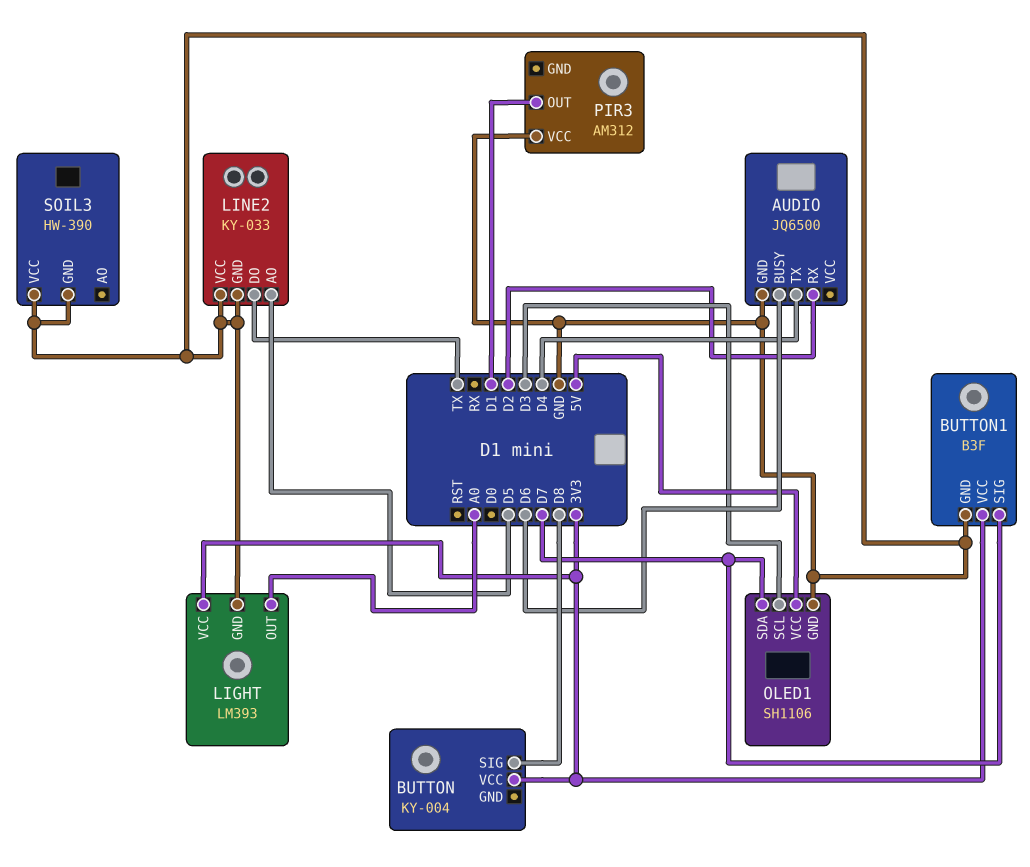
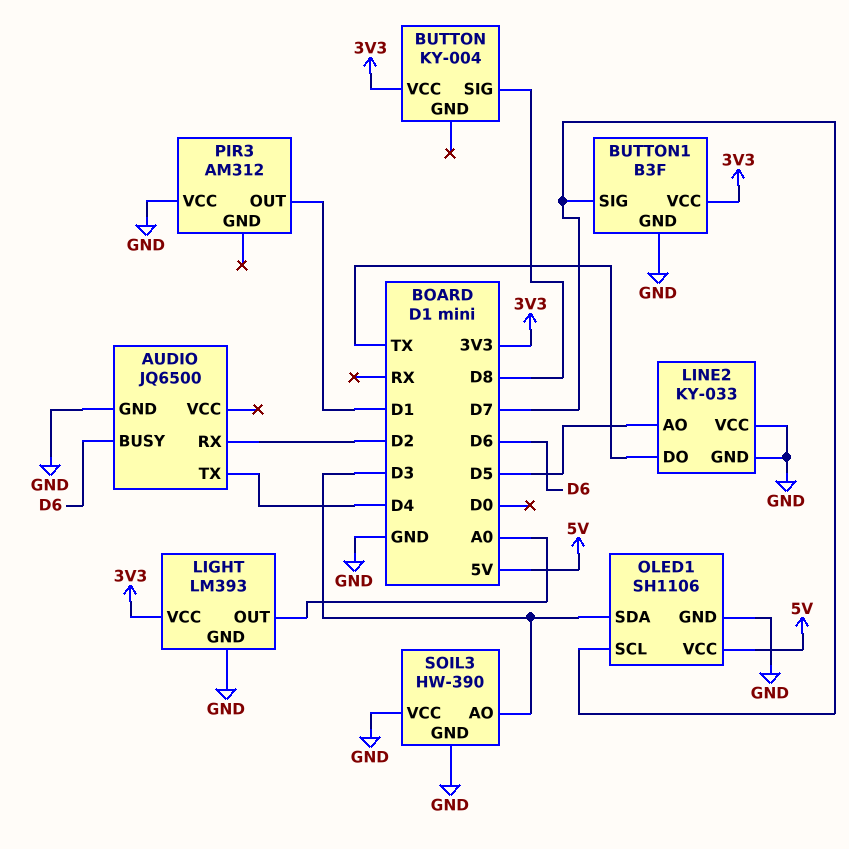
OLED1 pin SCL: D3 -> D7
OLED1 pin SDA: D7 -> D3
SOIL3 pin AO: none -> D3

